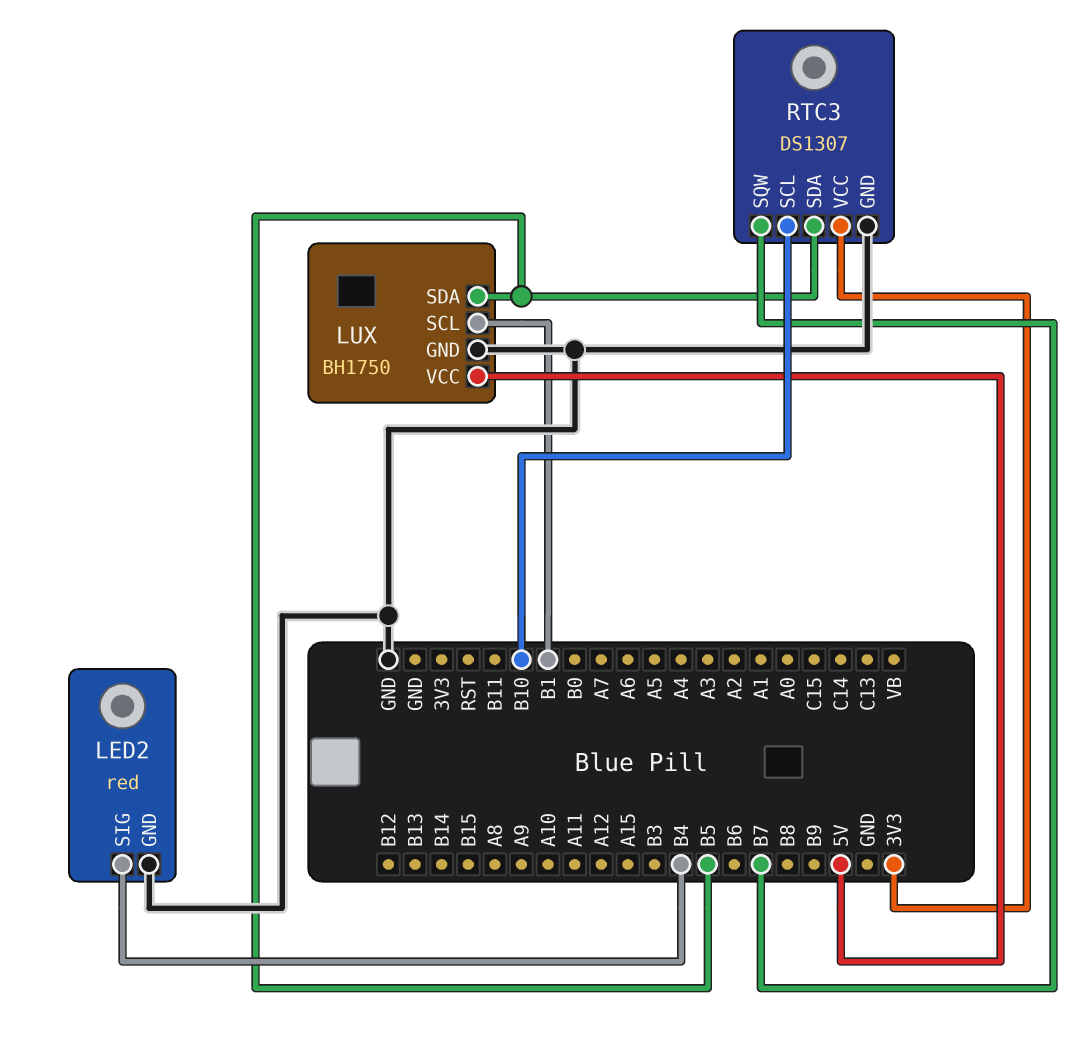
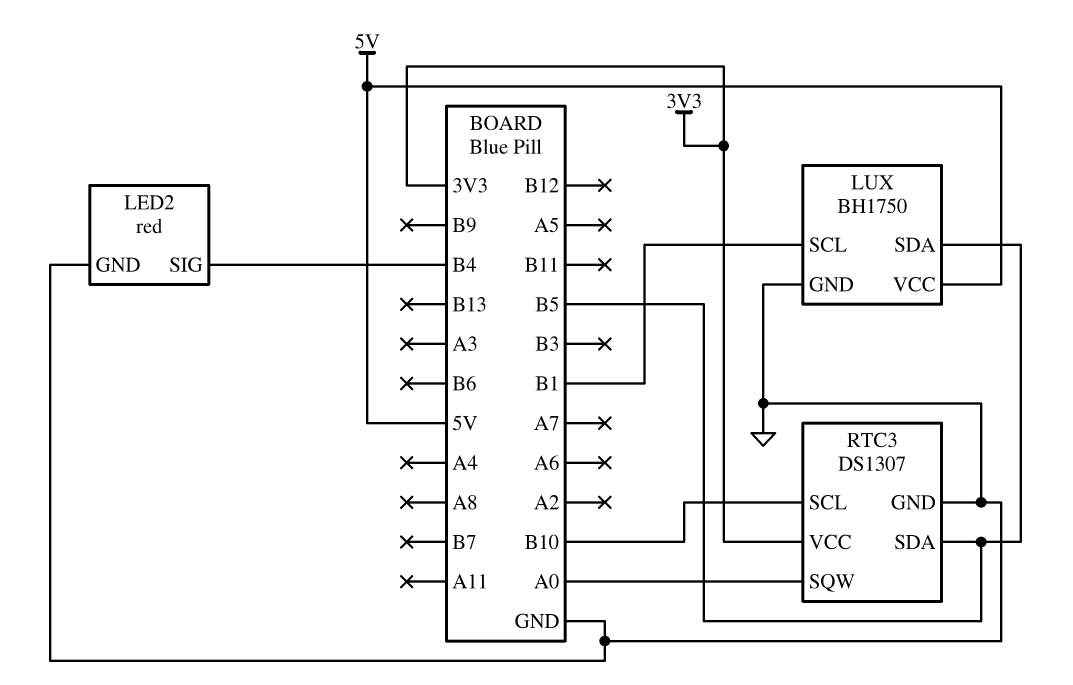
RTC3 pin SQW: B7 -> A0

